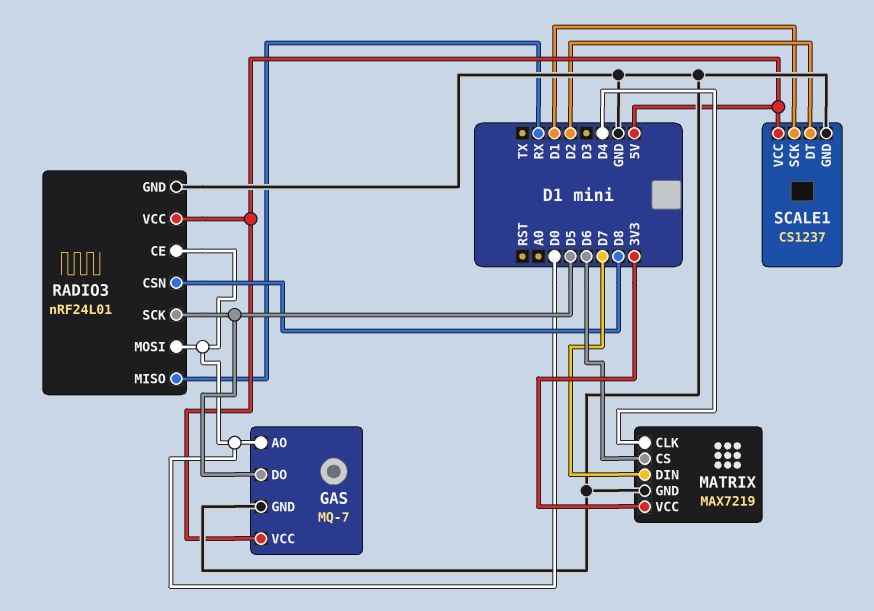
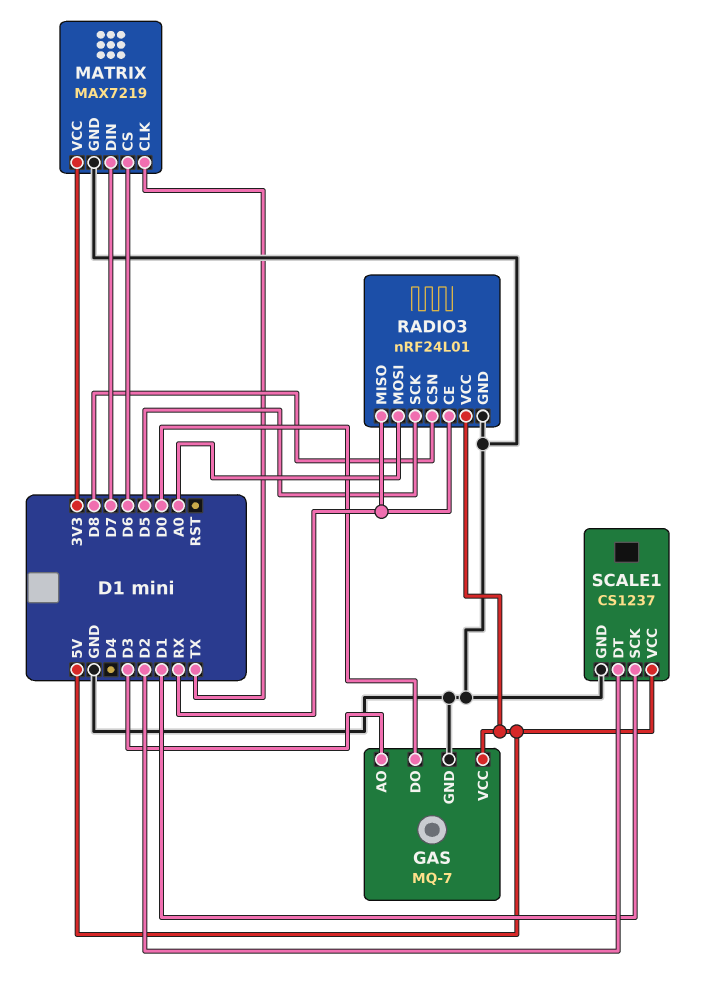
GAS pin AO: D0 -> D3
GAS pin DO: D5 -> D0
MATRIX pin CLK: D4 -> TX
RADIO3 pin CE: D0 -> RX
RADIO3 pin MOSI: D0 -> A0

